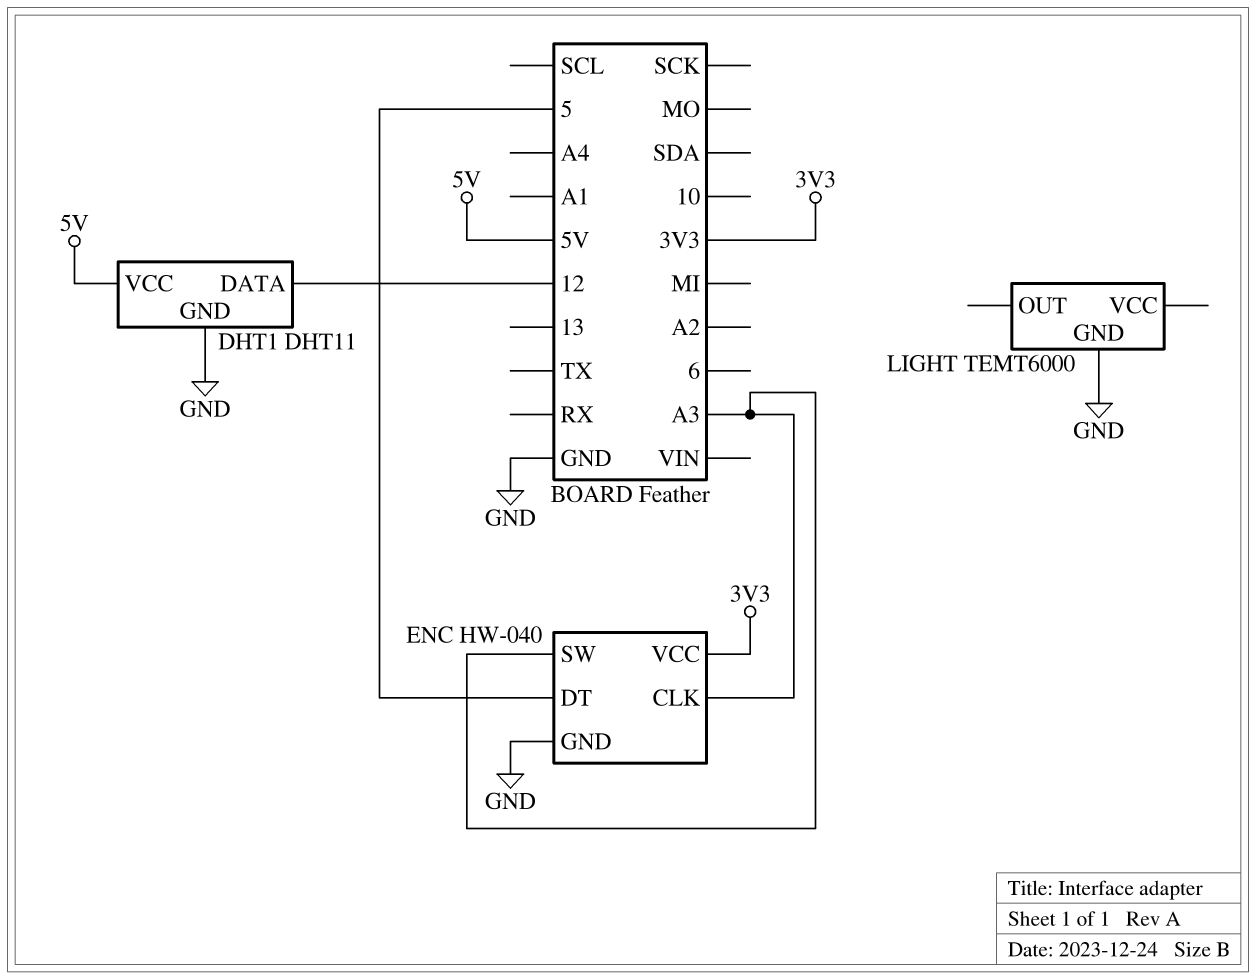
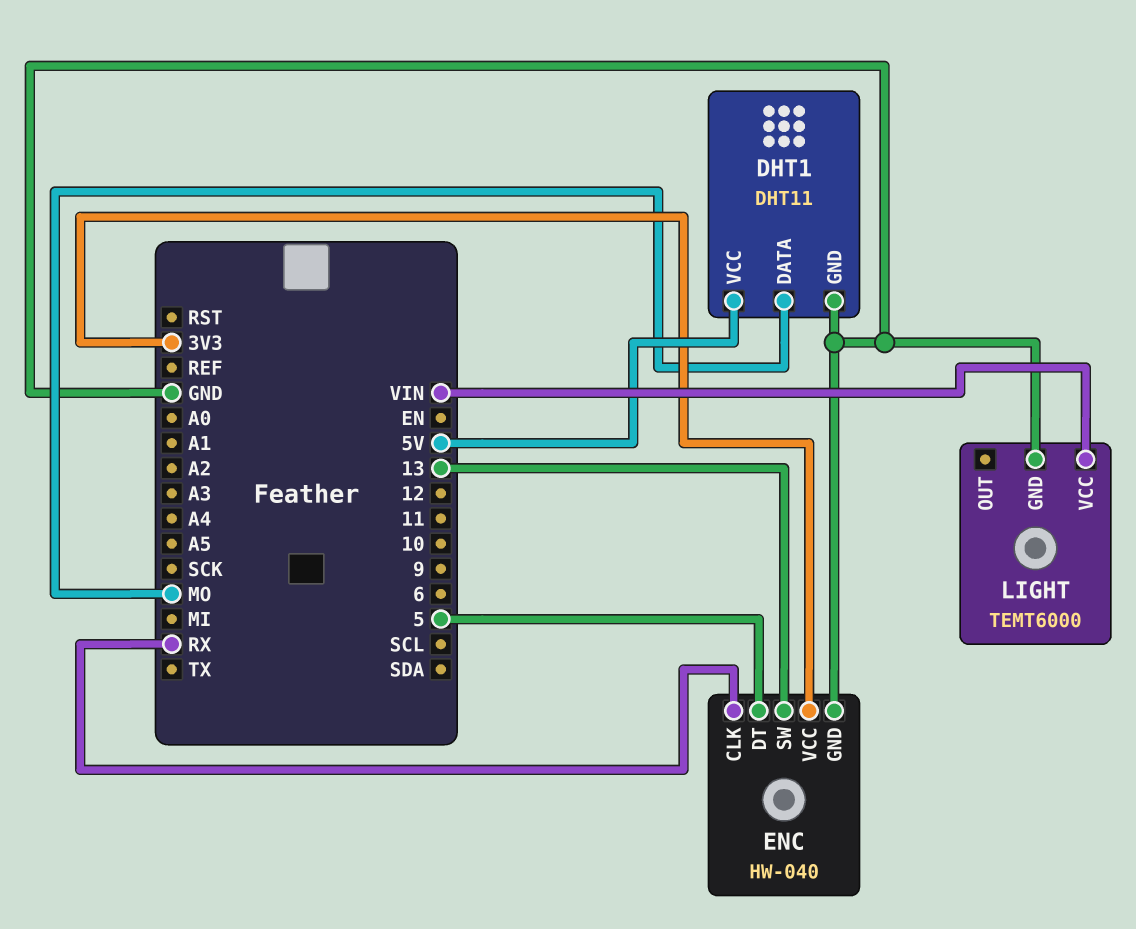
DHT1 pin DATA: 12 -> MO
ENC pin CLK: A3 -> RX
ENC pin SW: A3 -> 13
LIGHT pin VCC: none -> VIN

